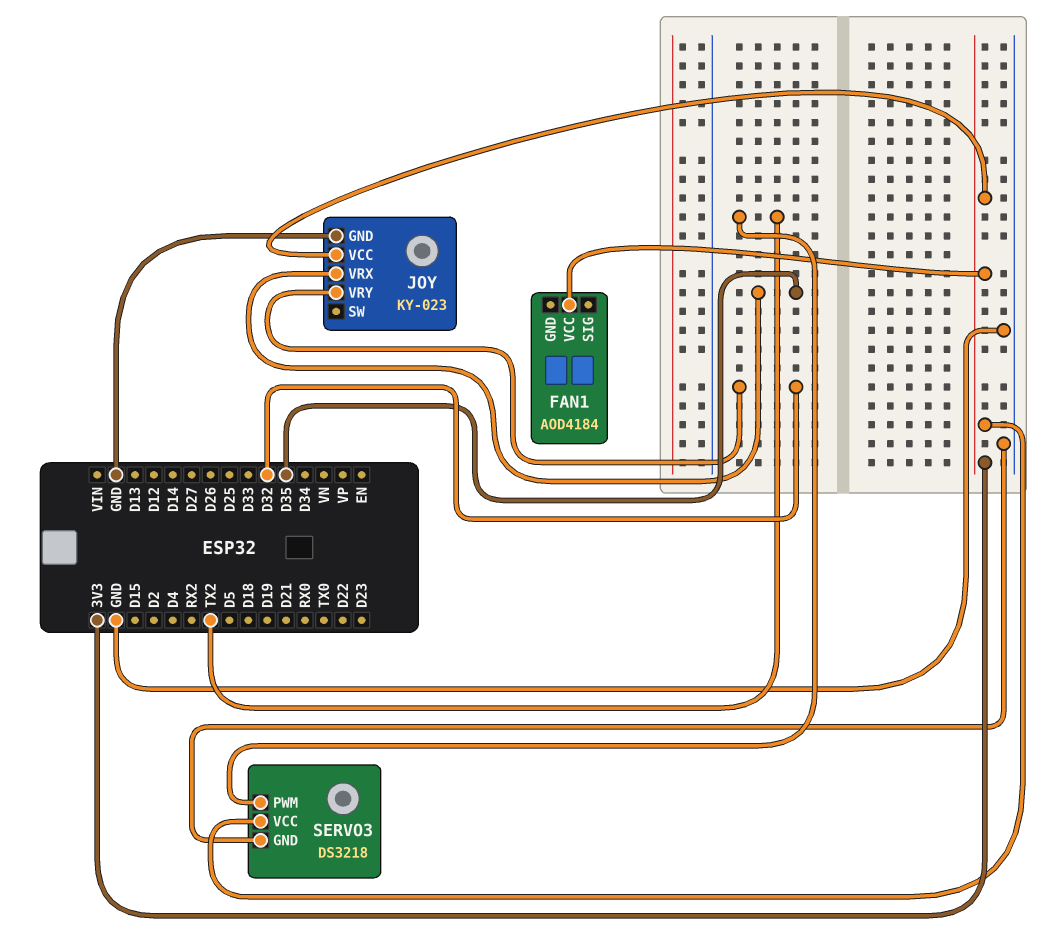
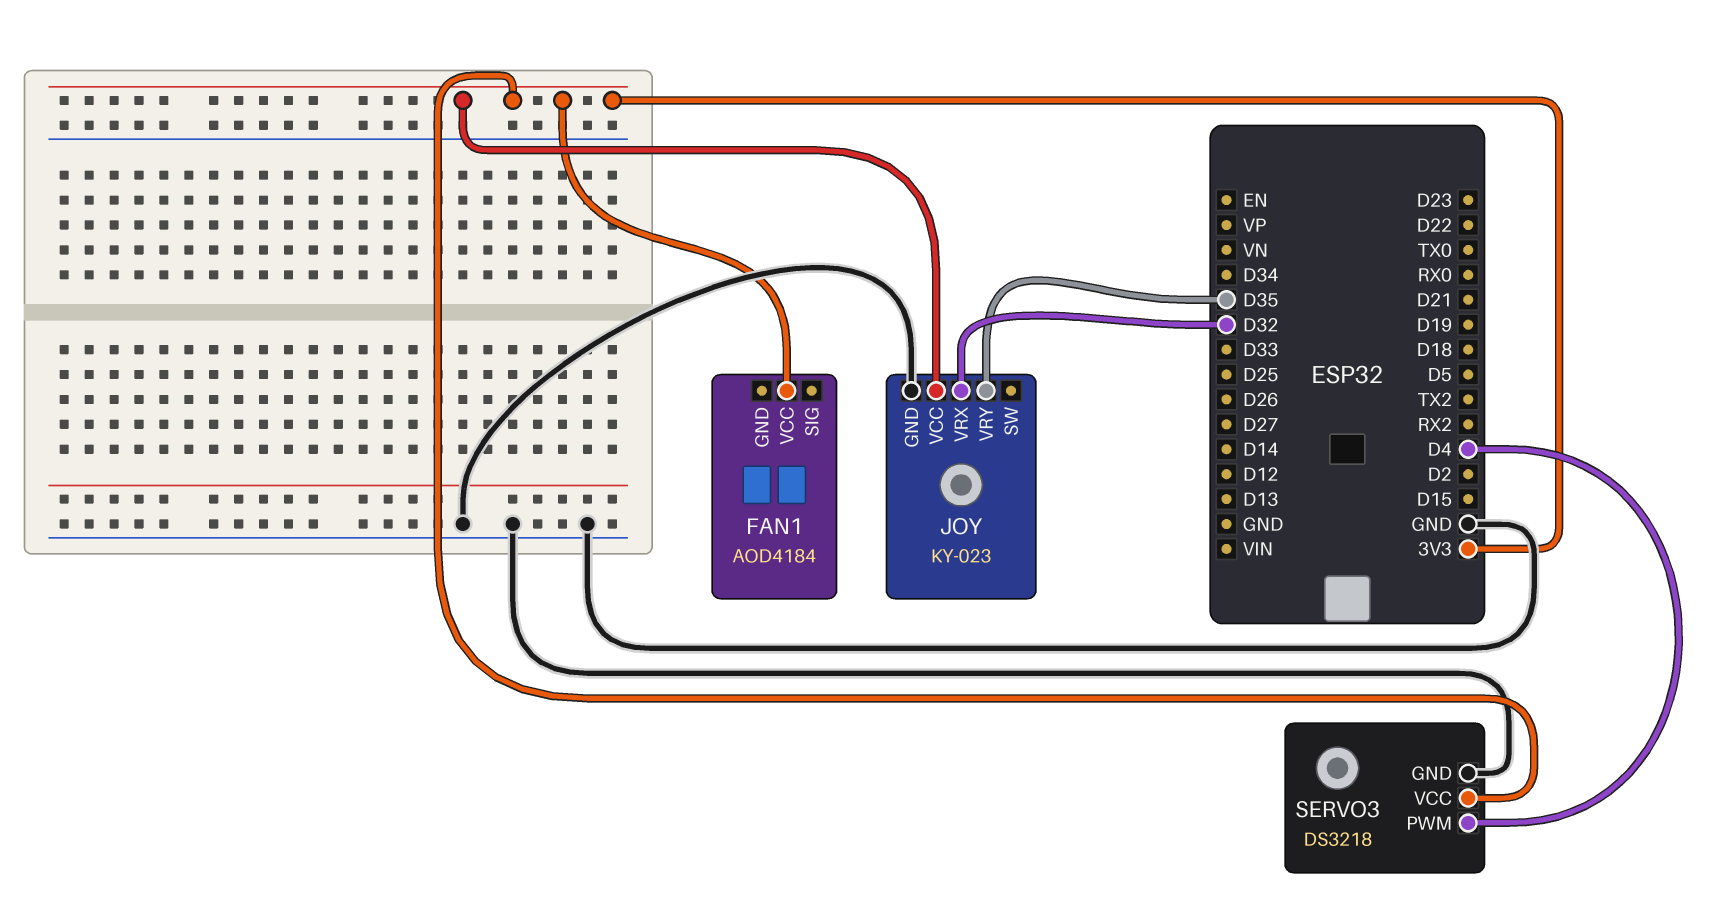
JOY pin VRX: D35 -> D32
JOY pin VRY: D32 -> D35
SERVO3 pin PWM: TX2 -> D4

